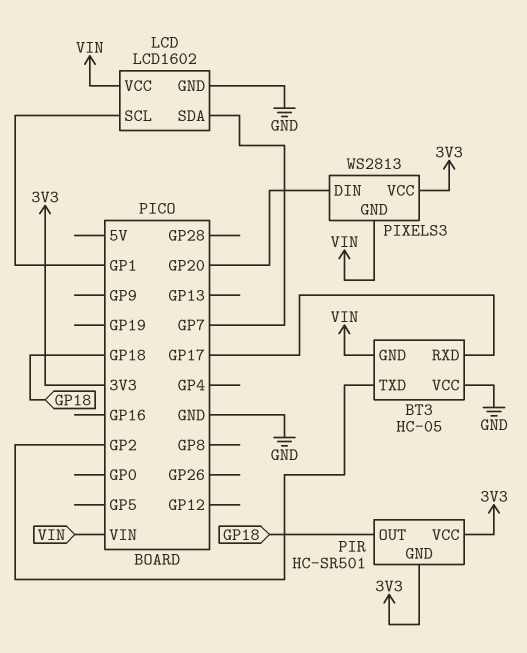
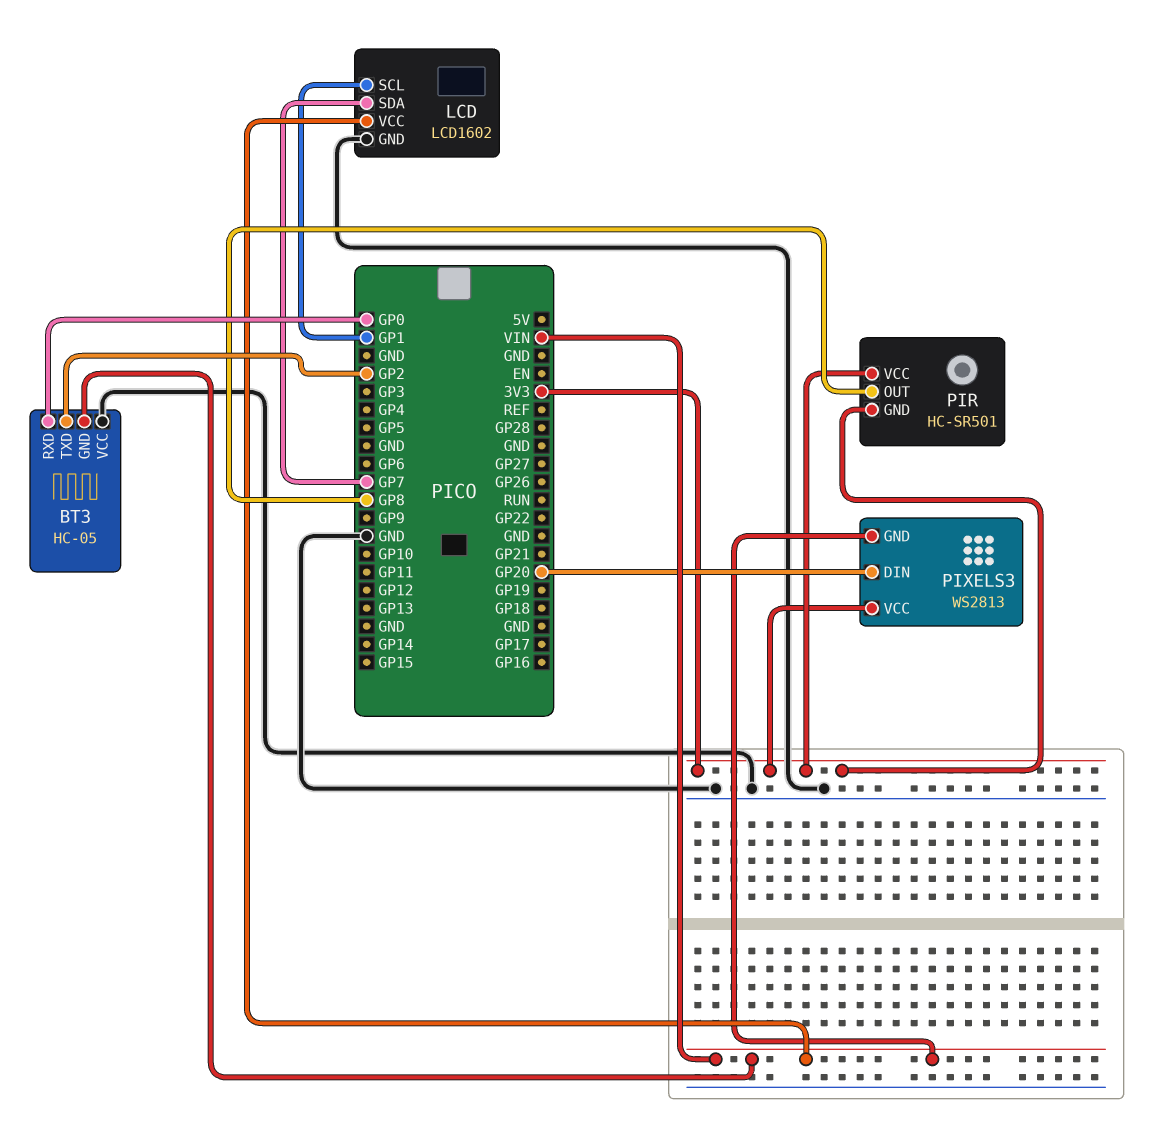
BT3 pin RXD: GP17 -> GP0
PIR pin OUT: GP18 -> GP8

